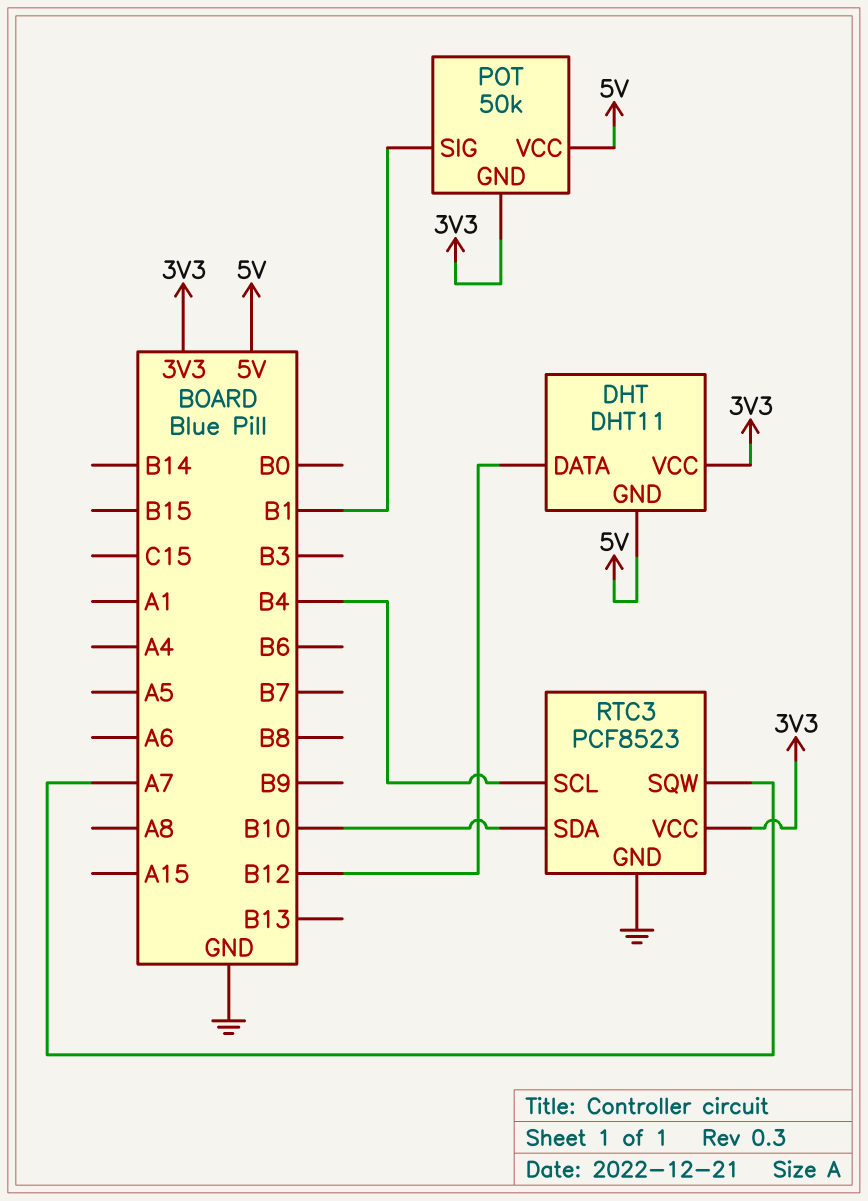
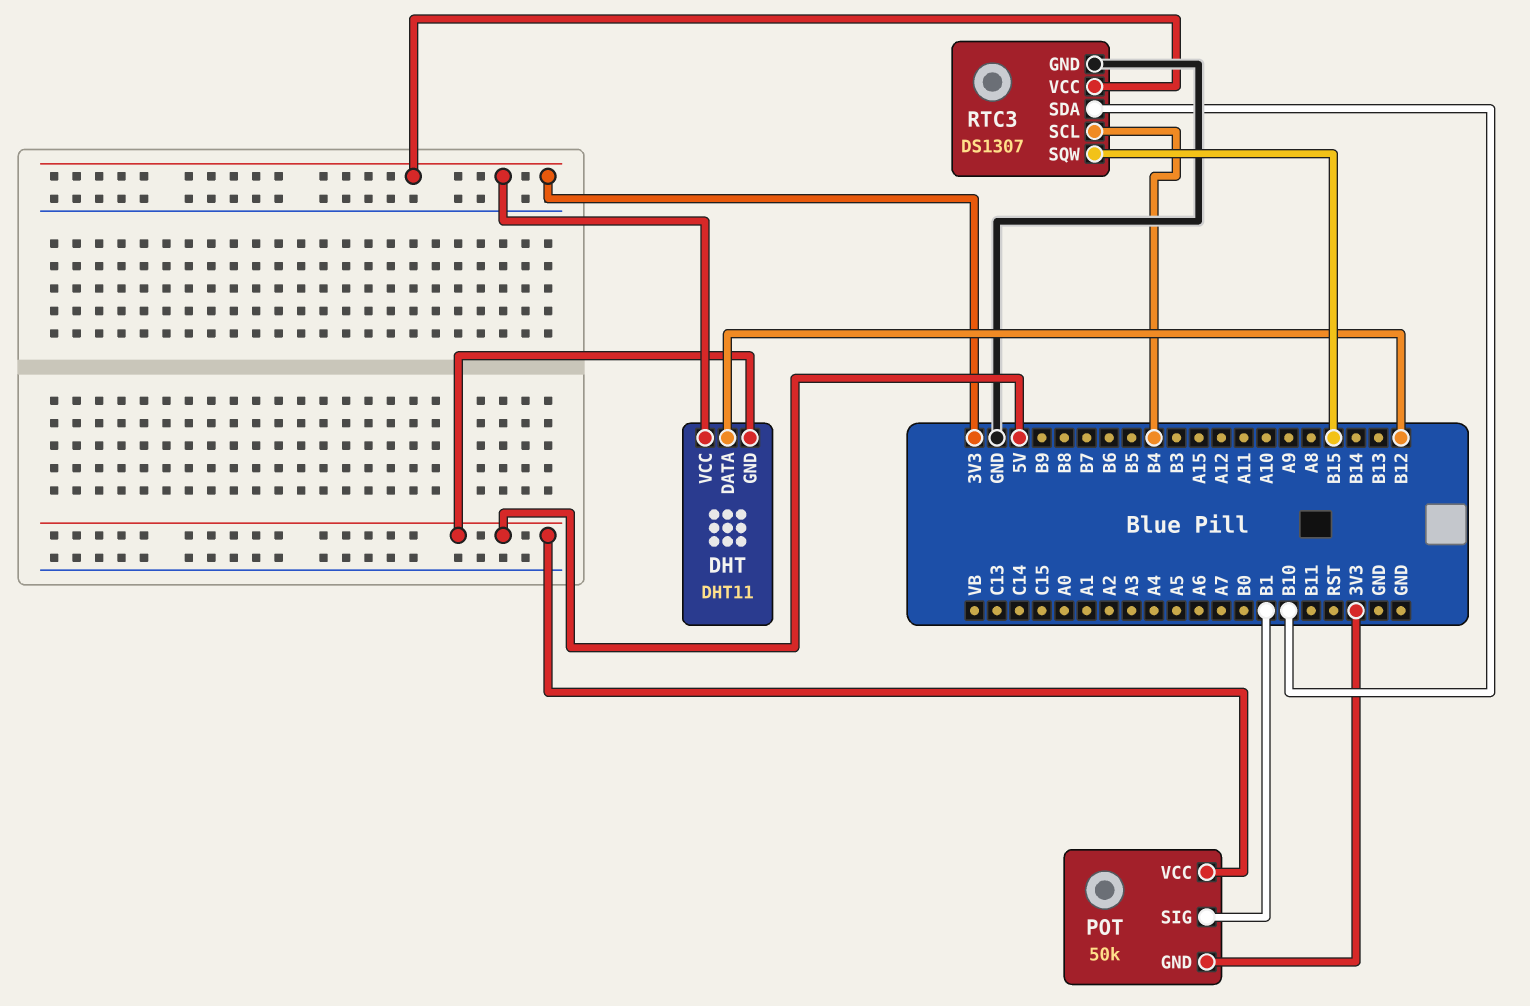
RTC3: PCF8523 -> DS1307
RTC3 pin SQW: A7 -> B15

